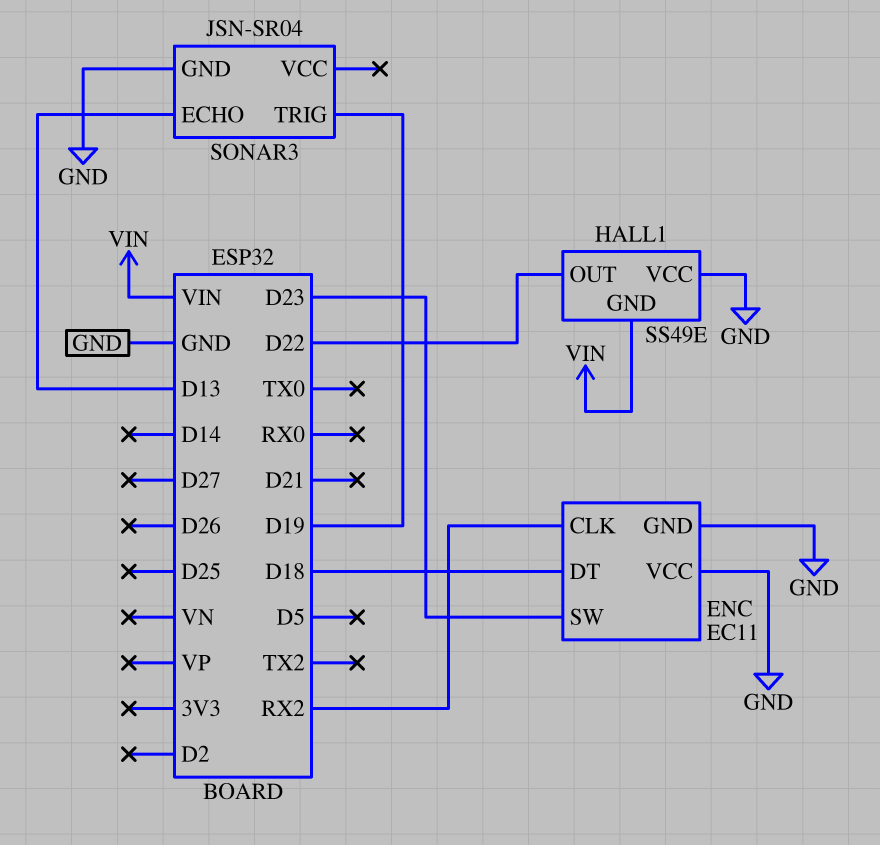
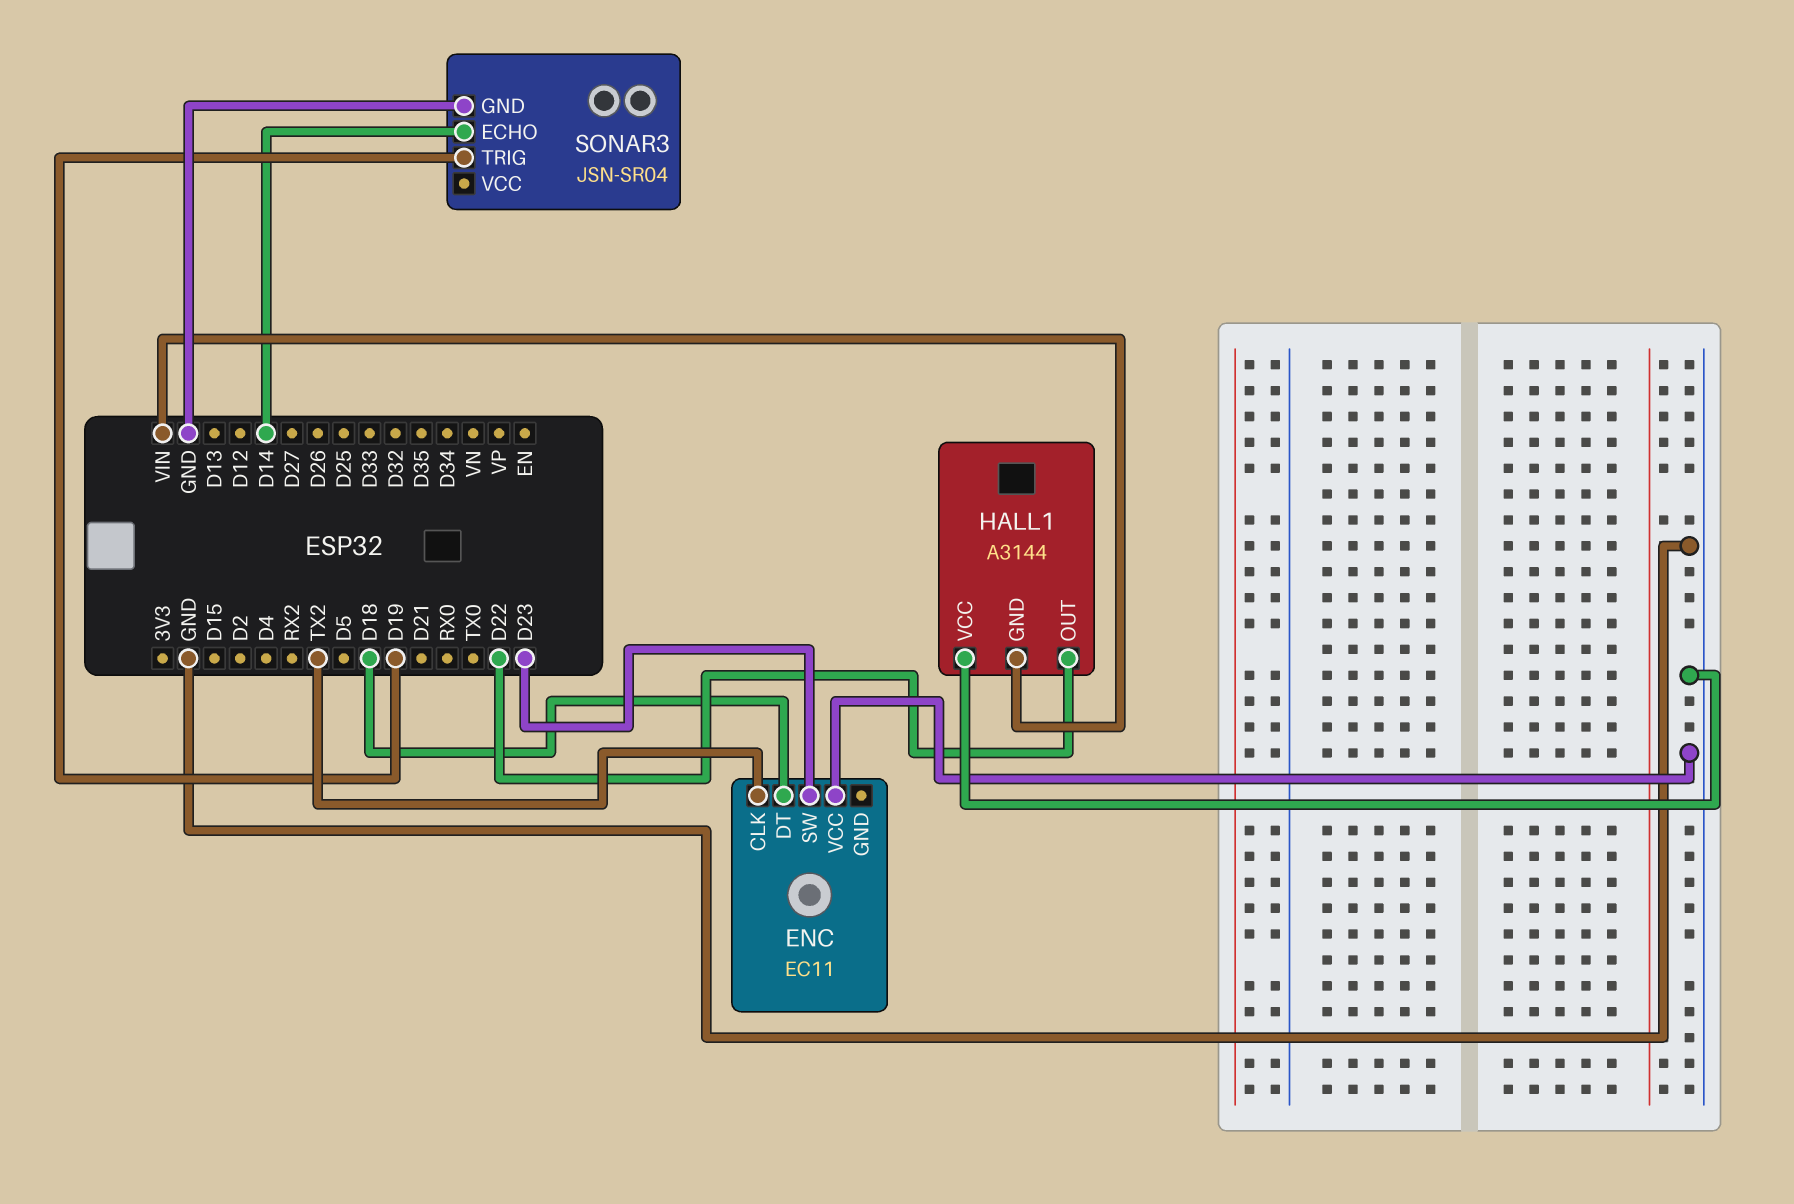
ENC pin CLK: RX2 -> TX2
ENC pin GND: GND -> none
HALL1: SS49E -> A3144
SONAR3 pin ECHO: D13 -> D14

